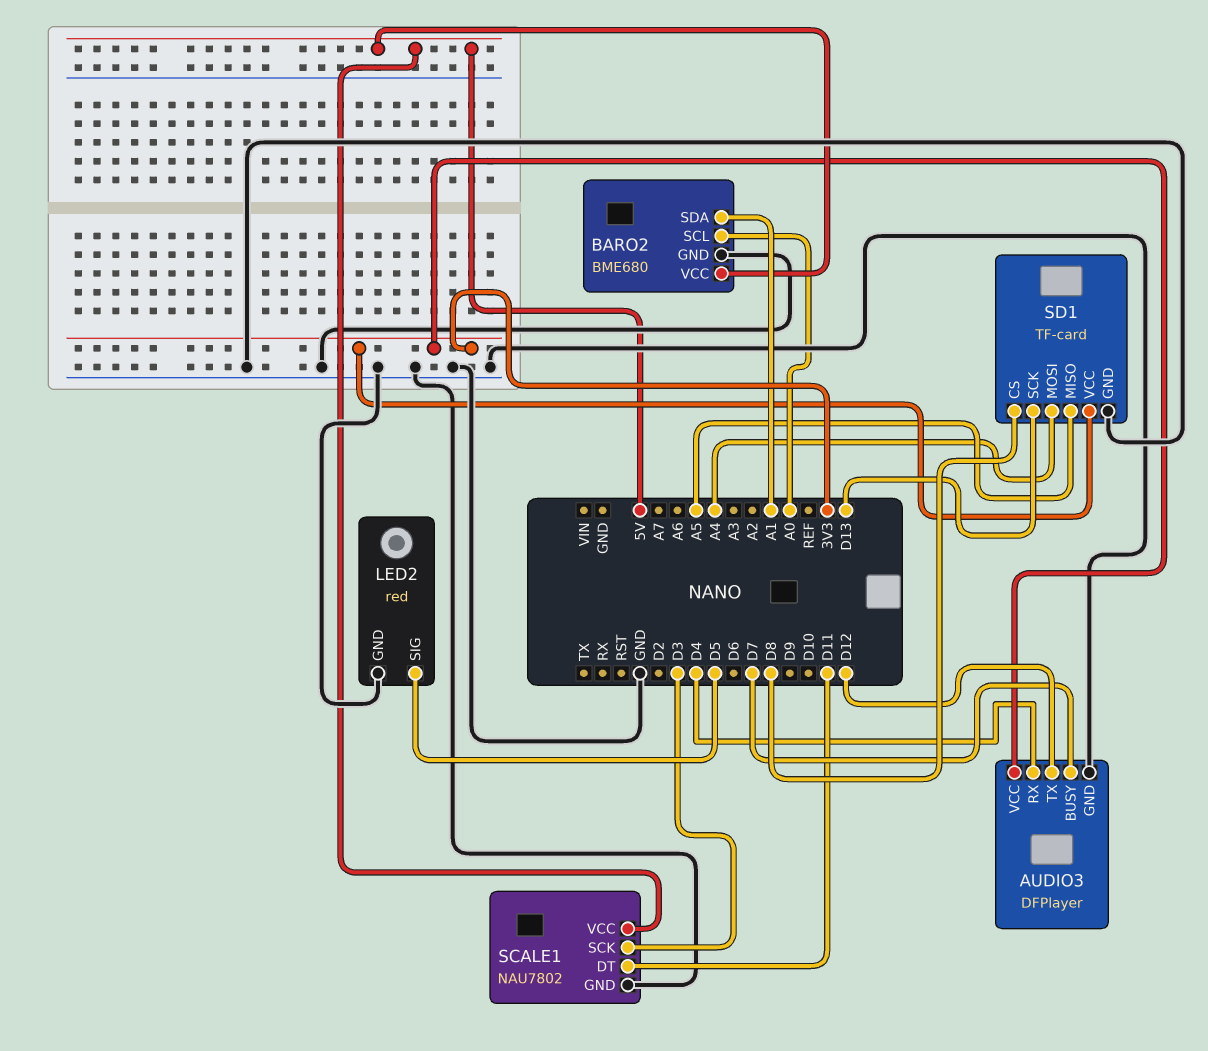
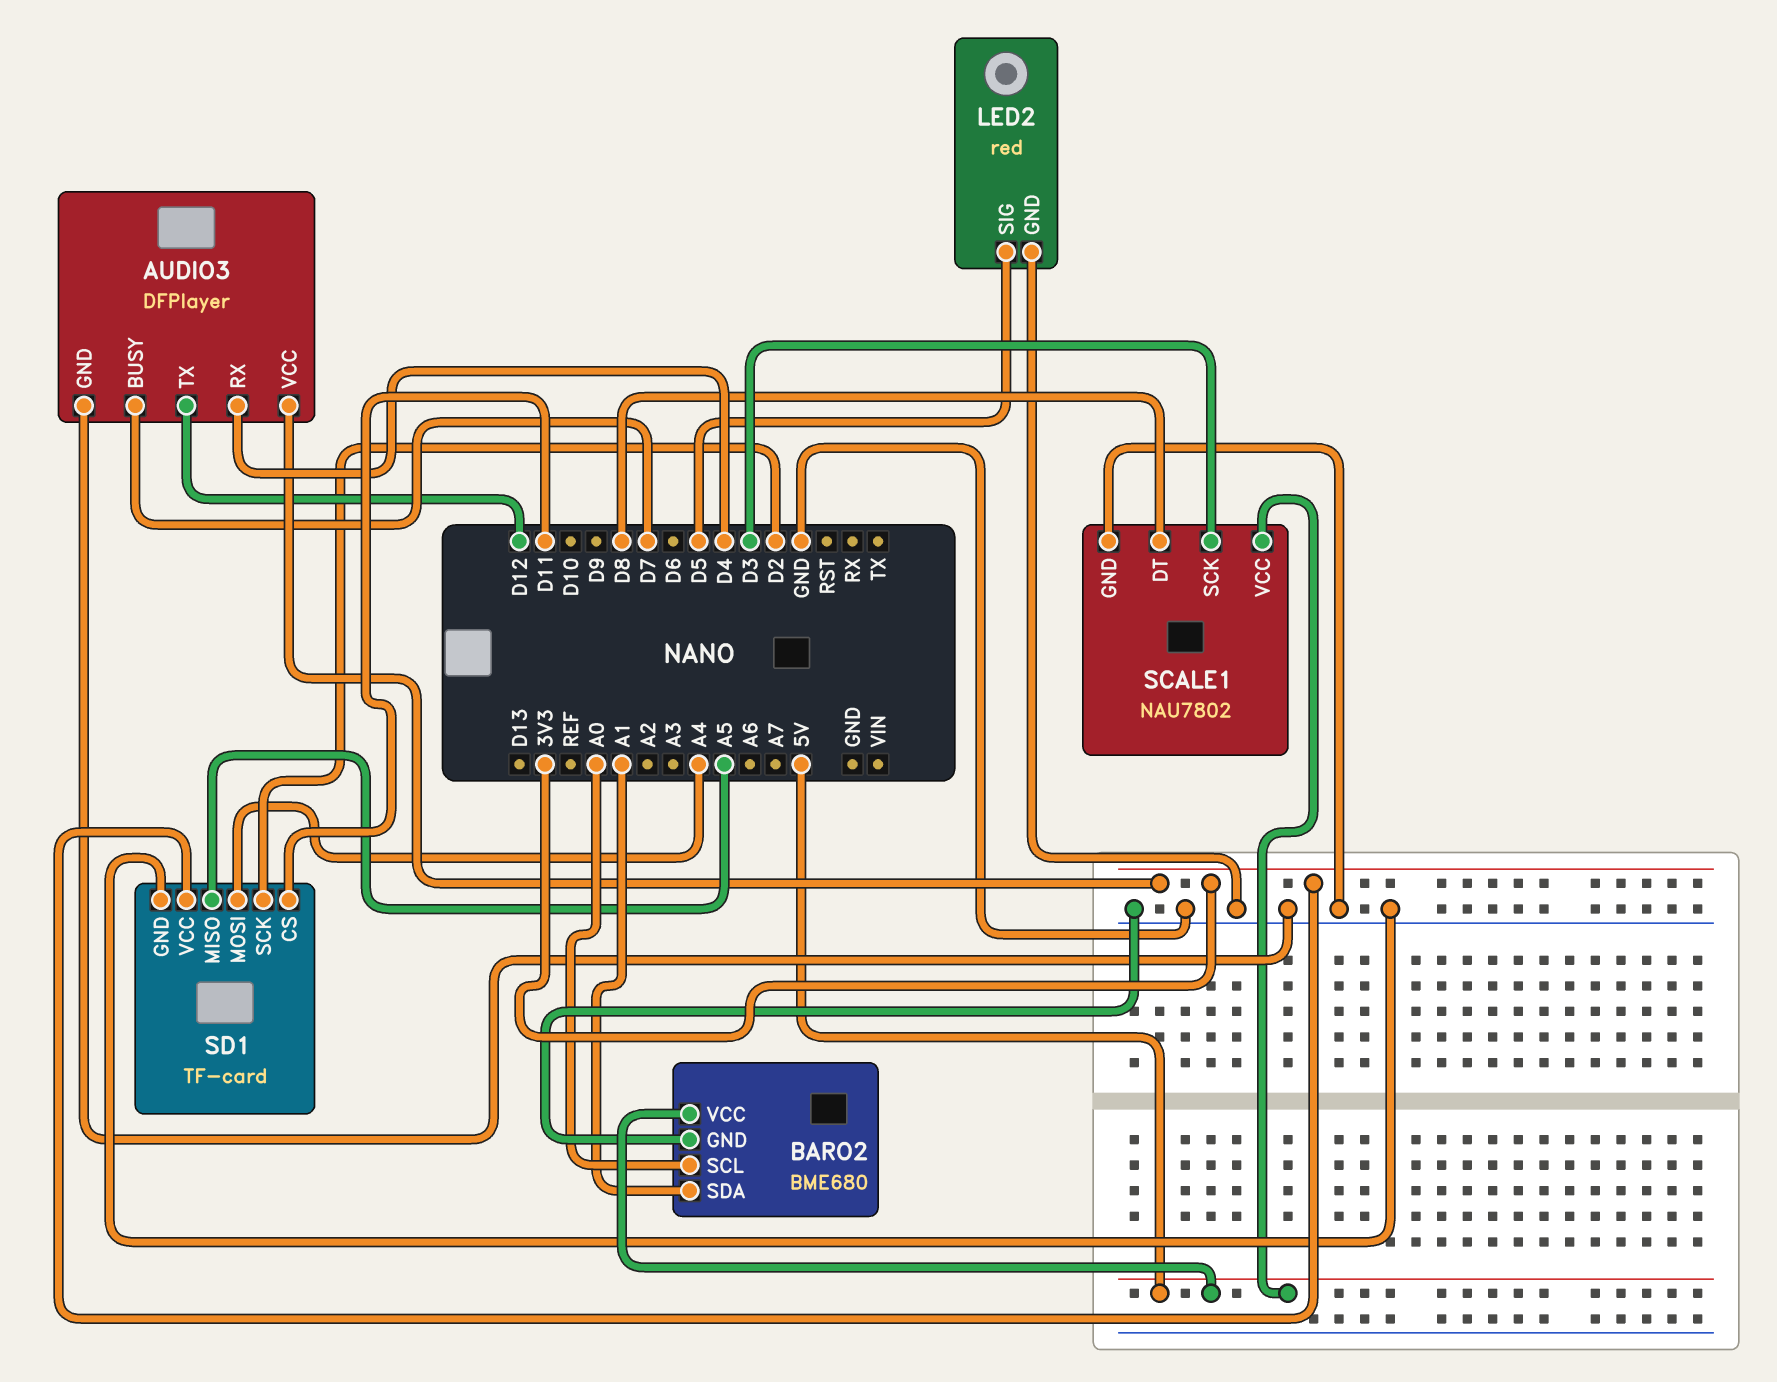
SCALE1 pin DT: D11 -> D8
SD1 pin CS: D8 -> D11
SD1 pin SCK: D13 -> D2

